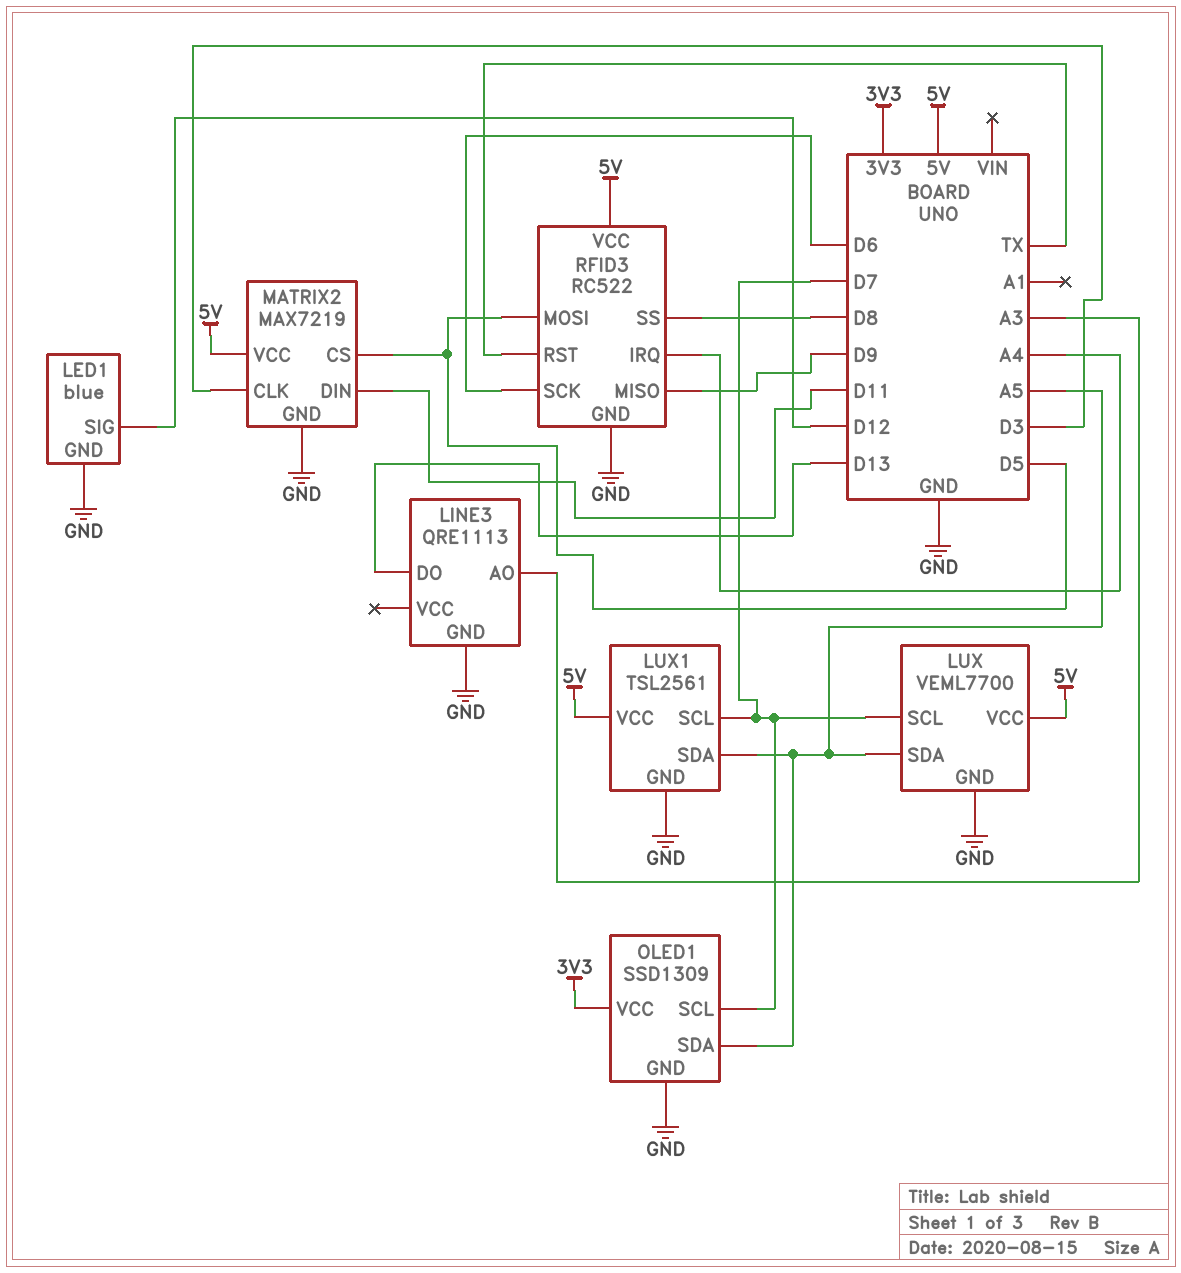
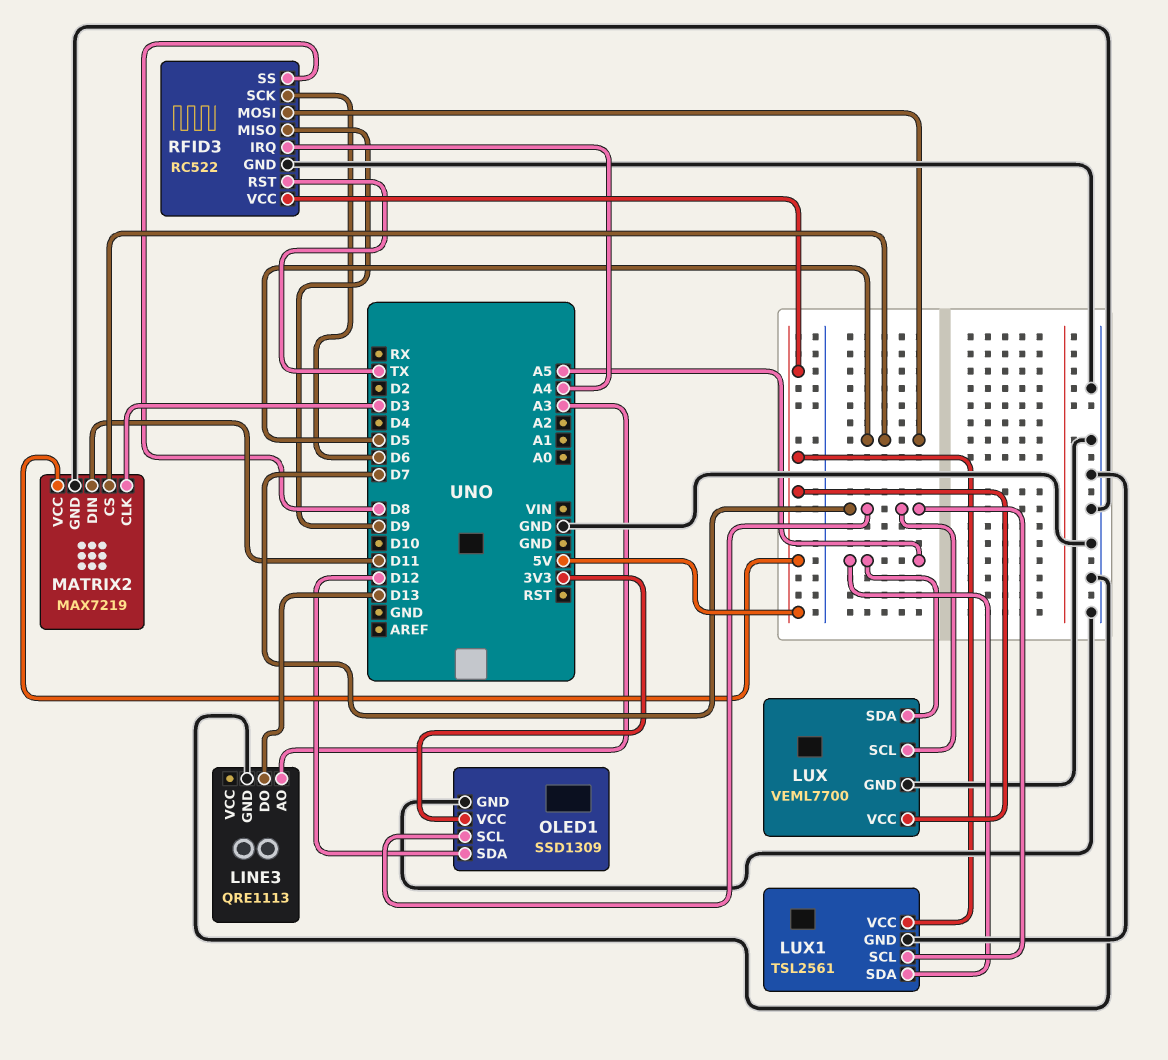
LED1: blue -> none
LED1 pin GND: GND -> none
LED1 pin SIG: D12 -> none
OLED1 pin SDA: A5 -> D12

